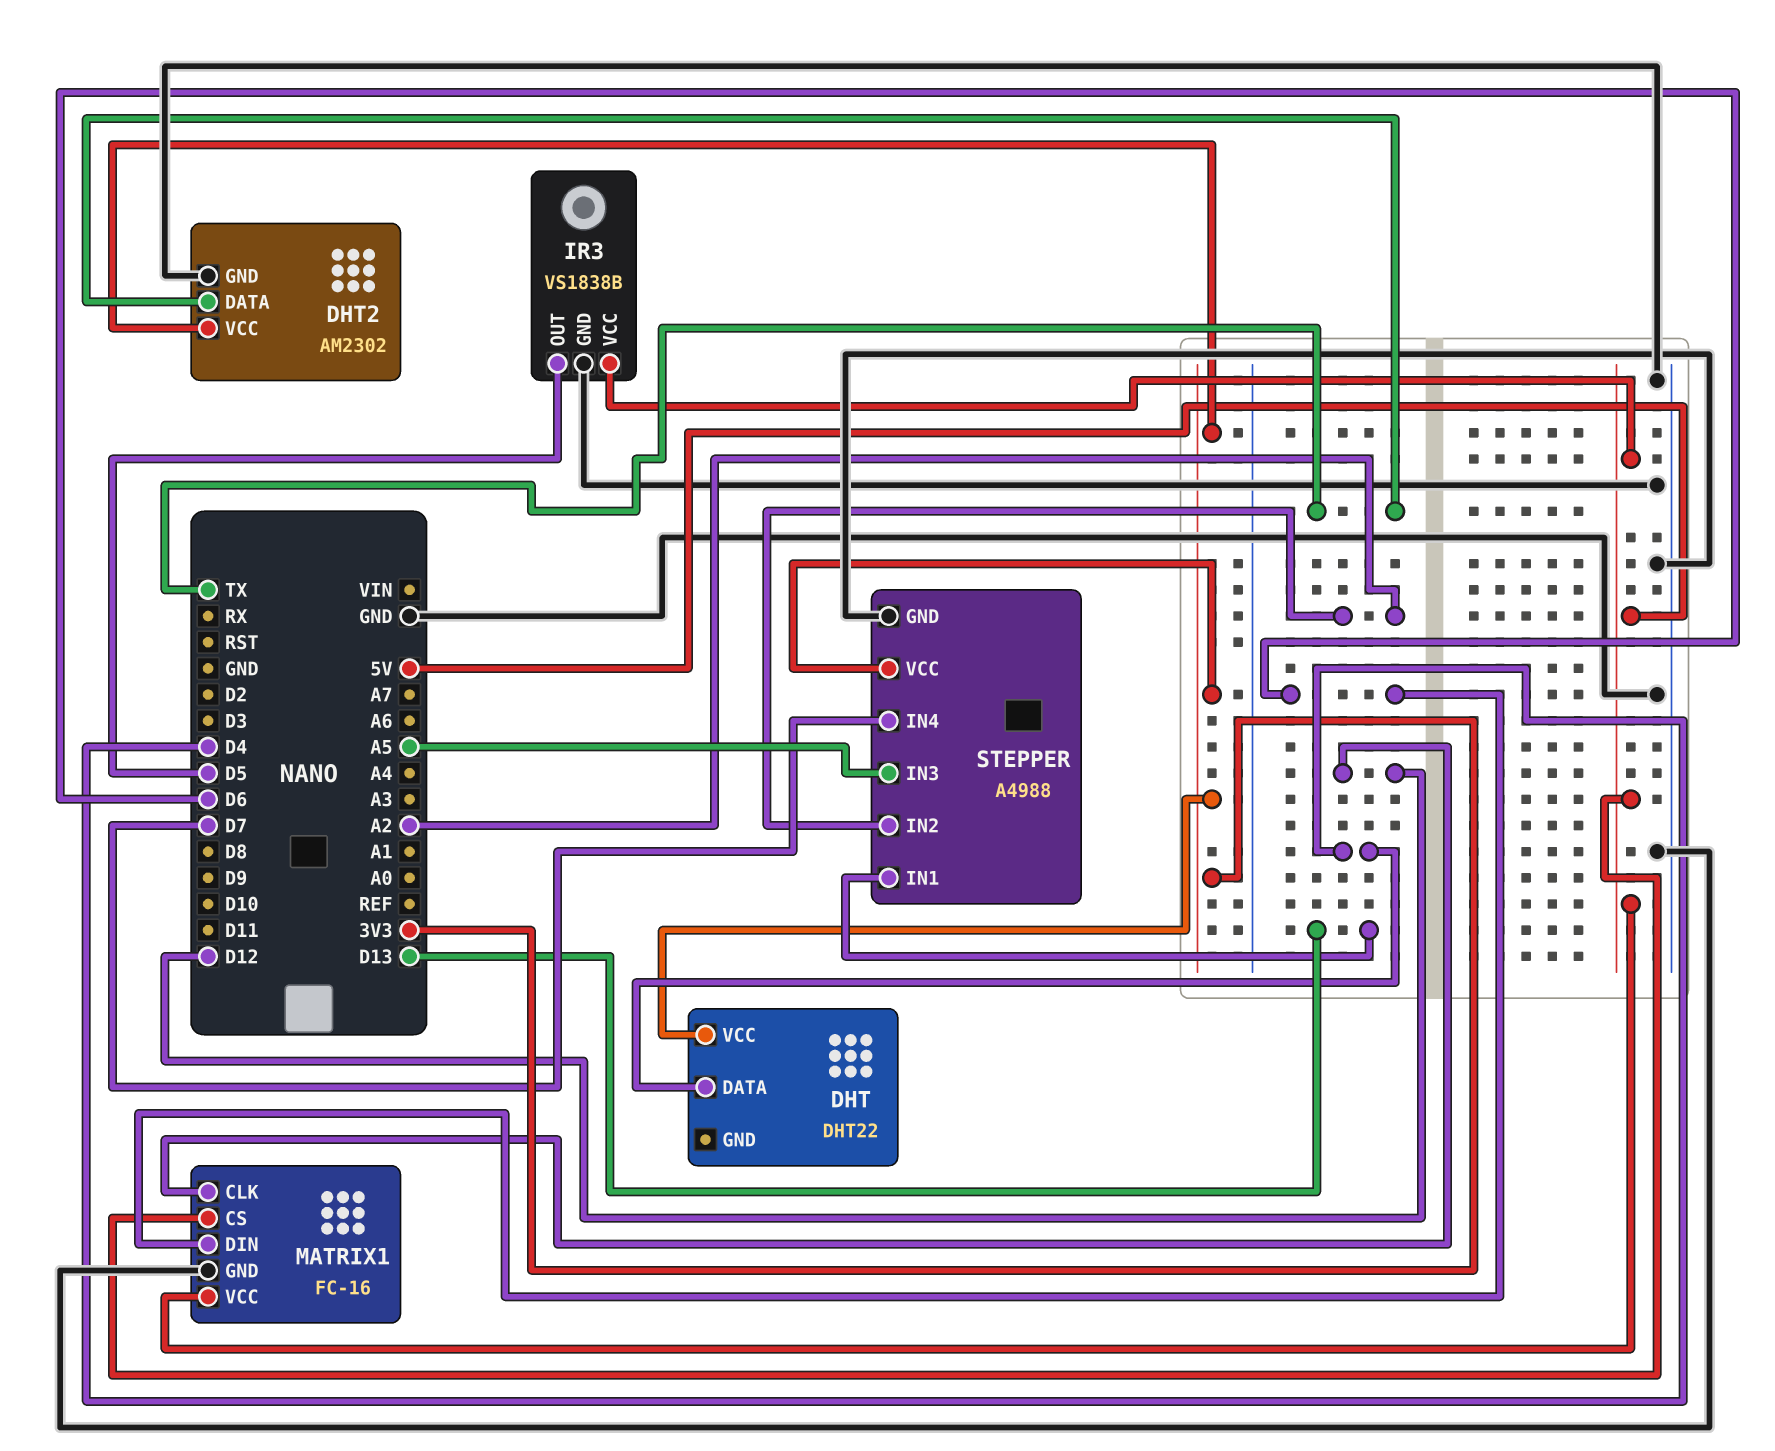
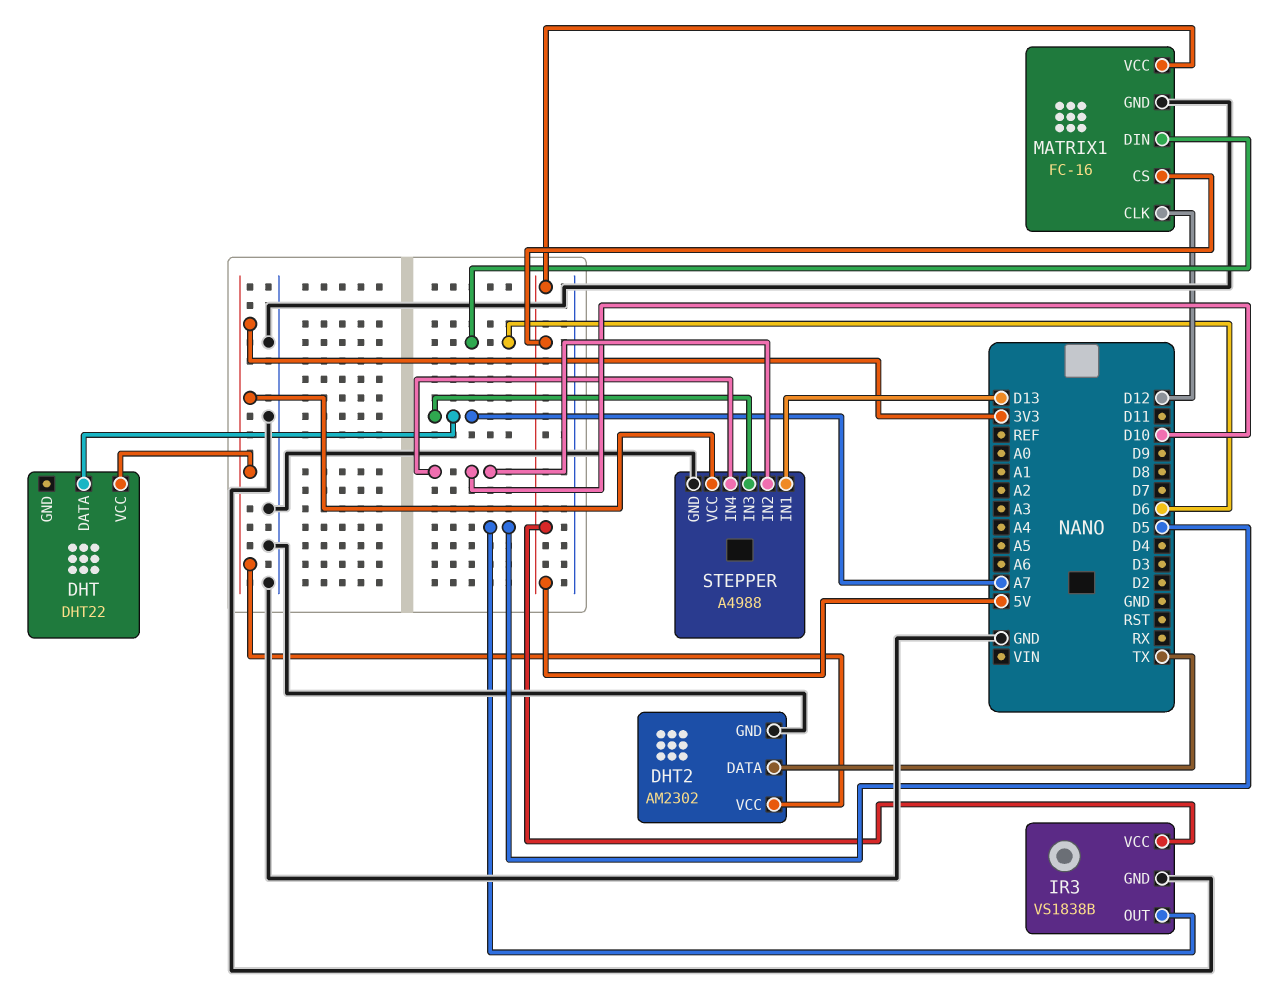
DHT pin DATA: D4 -> A7
STEPPER pin IN2: A2 -> D10
STEPPER pin IN3: A5 -> A7
STEPPER pin IN4: D7 -> D10

